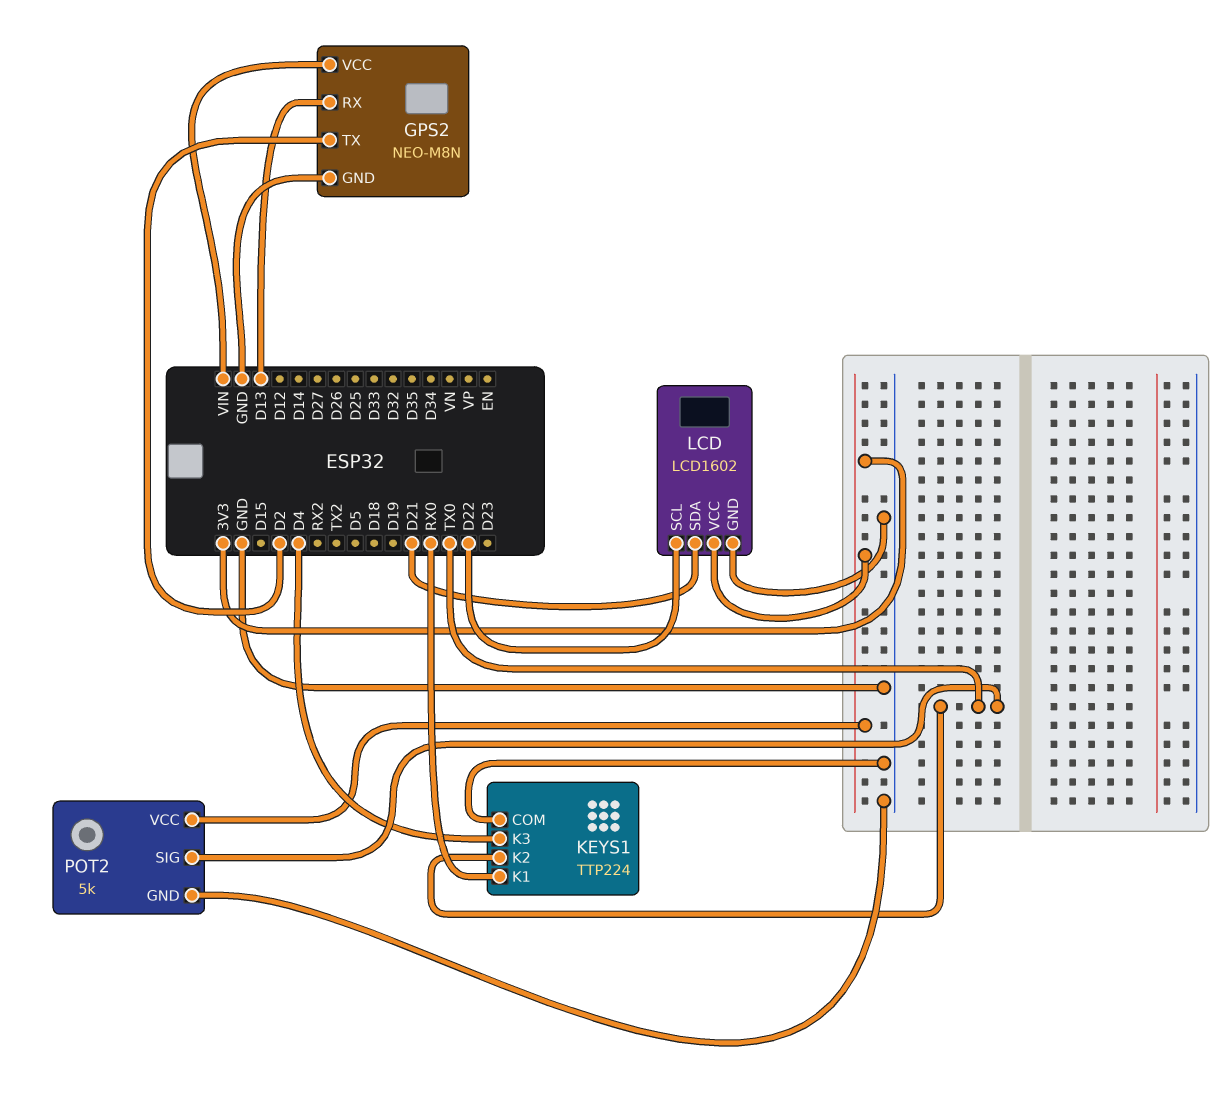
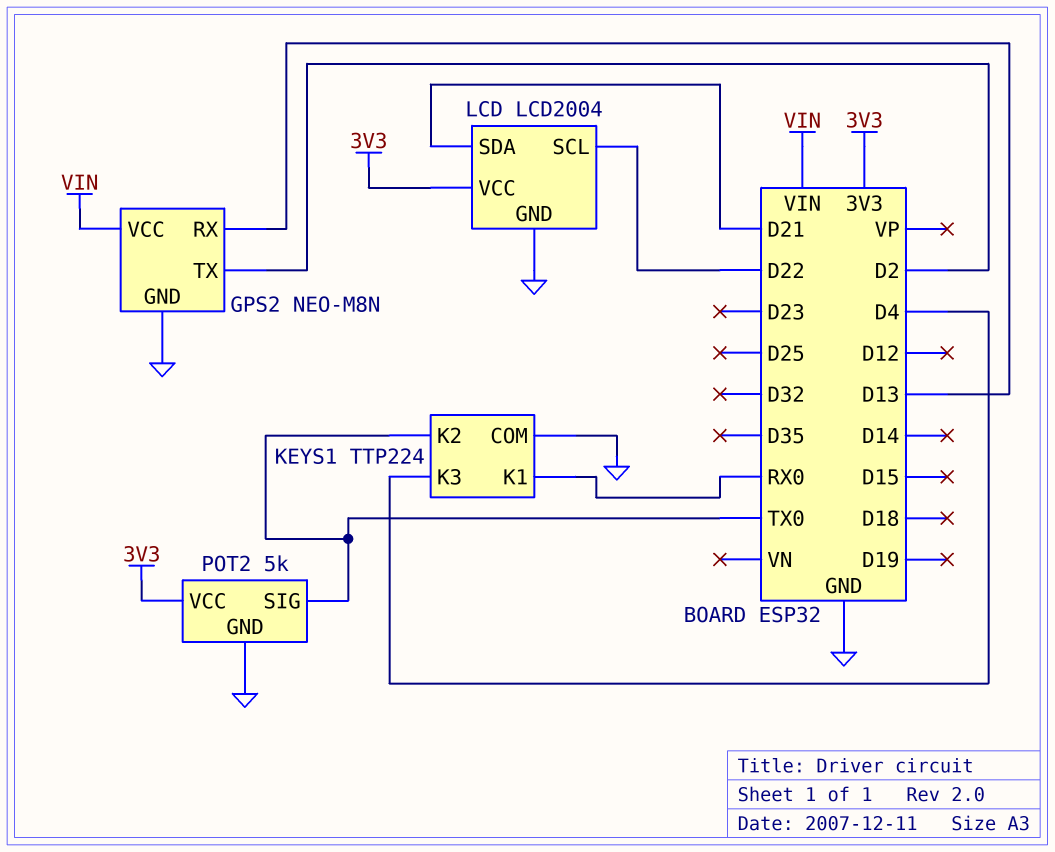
LCD: LCD1602 -> LCD2004

